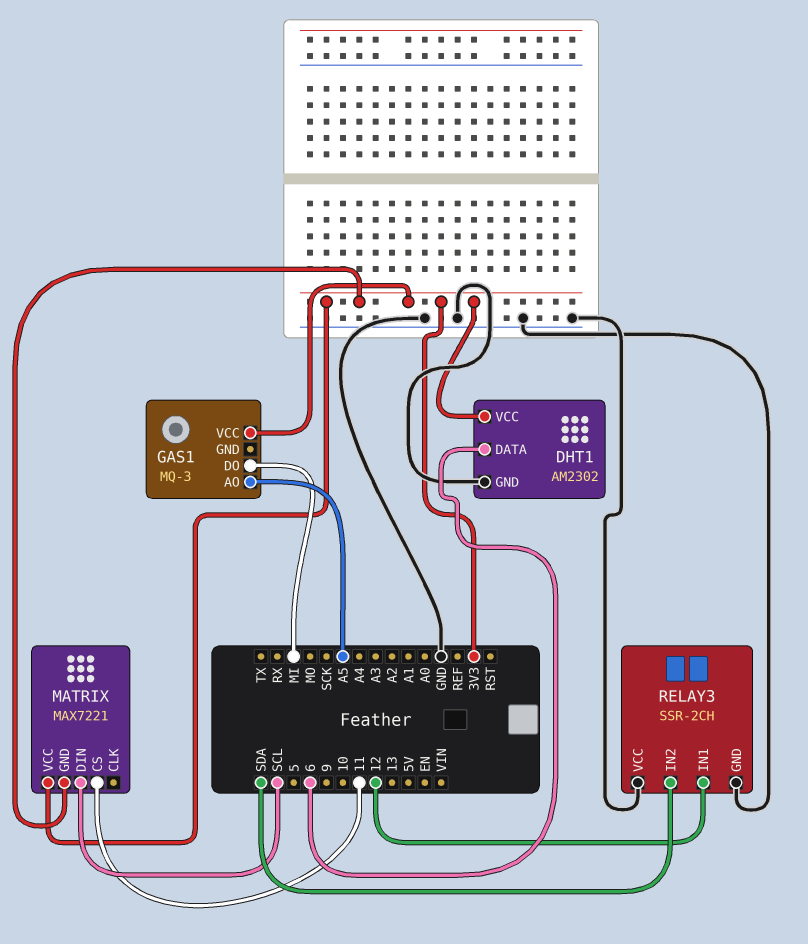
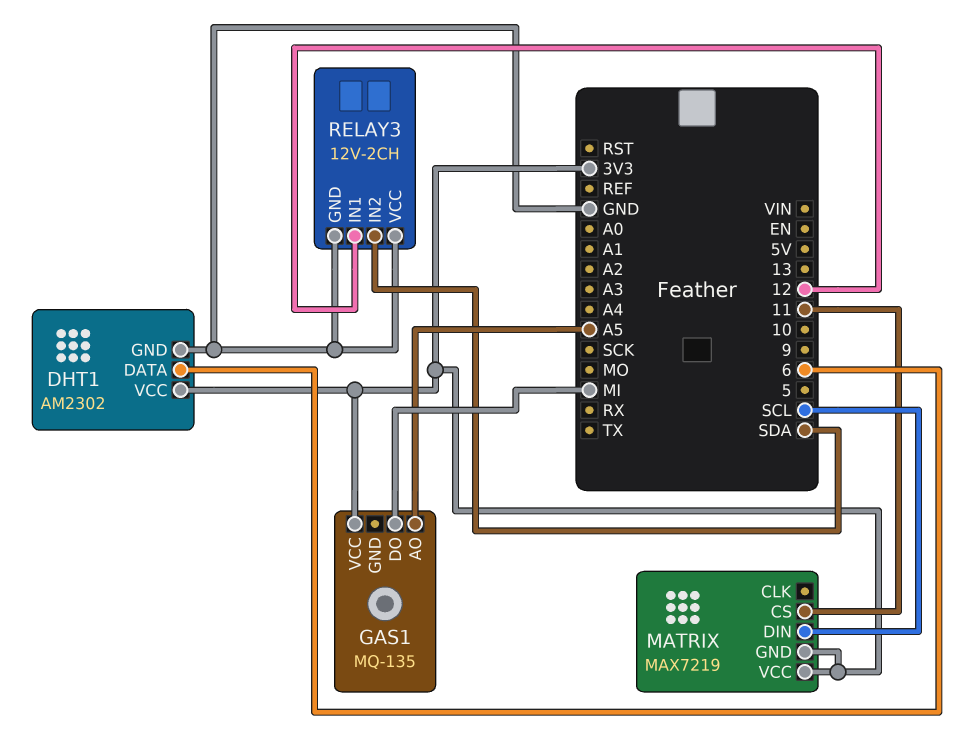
GAS1: MQ-3 -> MQ-135
MATRIX: MAX7221 -> MAX7219
RELAY3: SSR-2CH -> 12V-2CH

